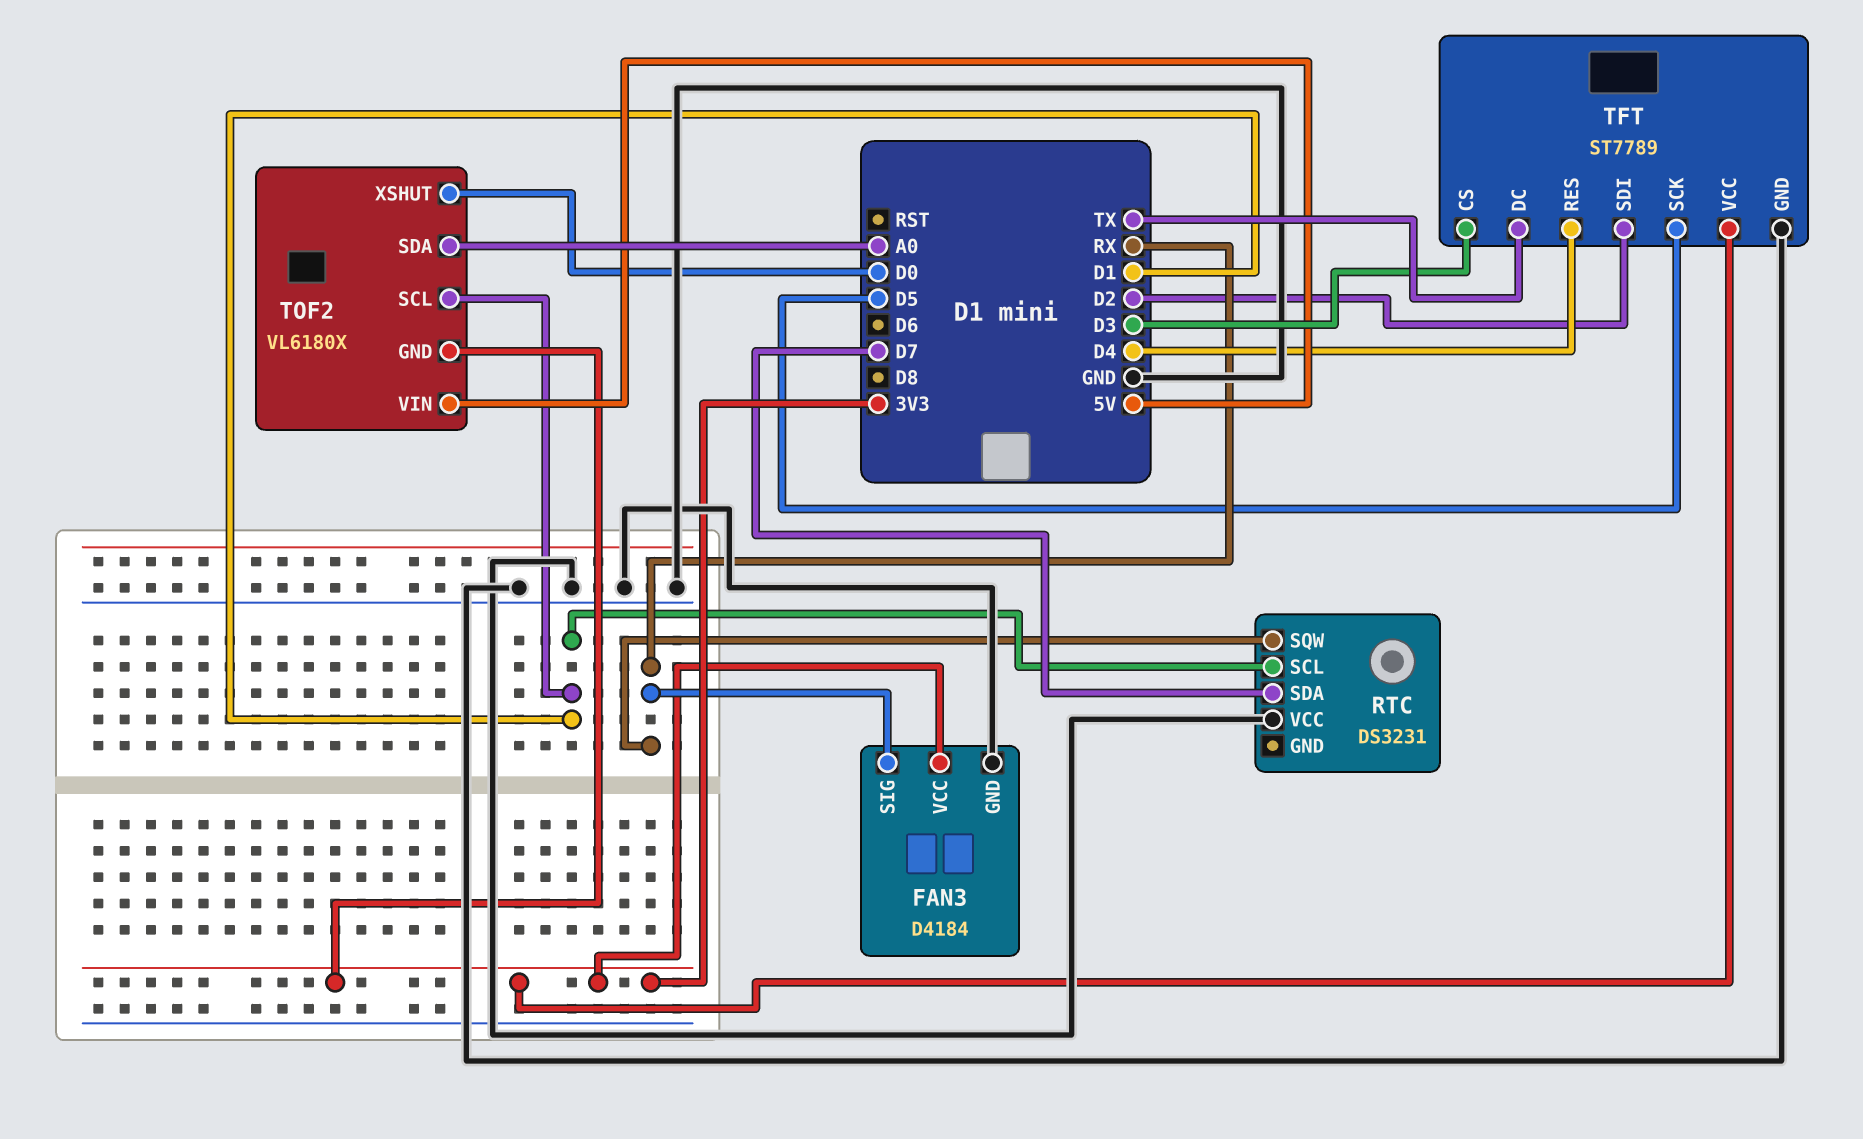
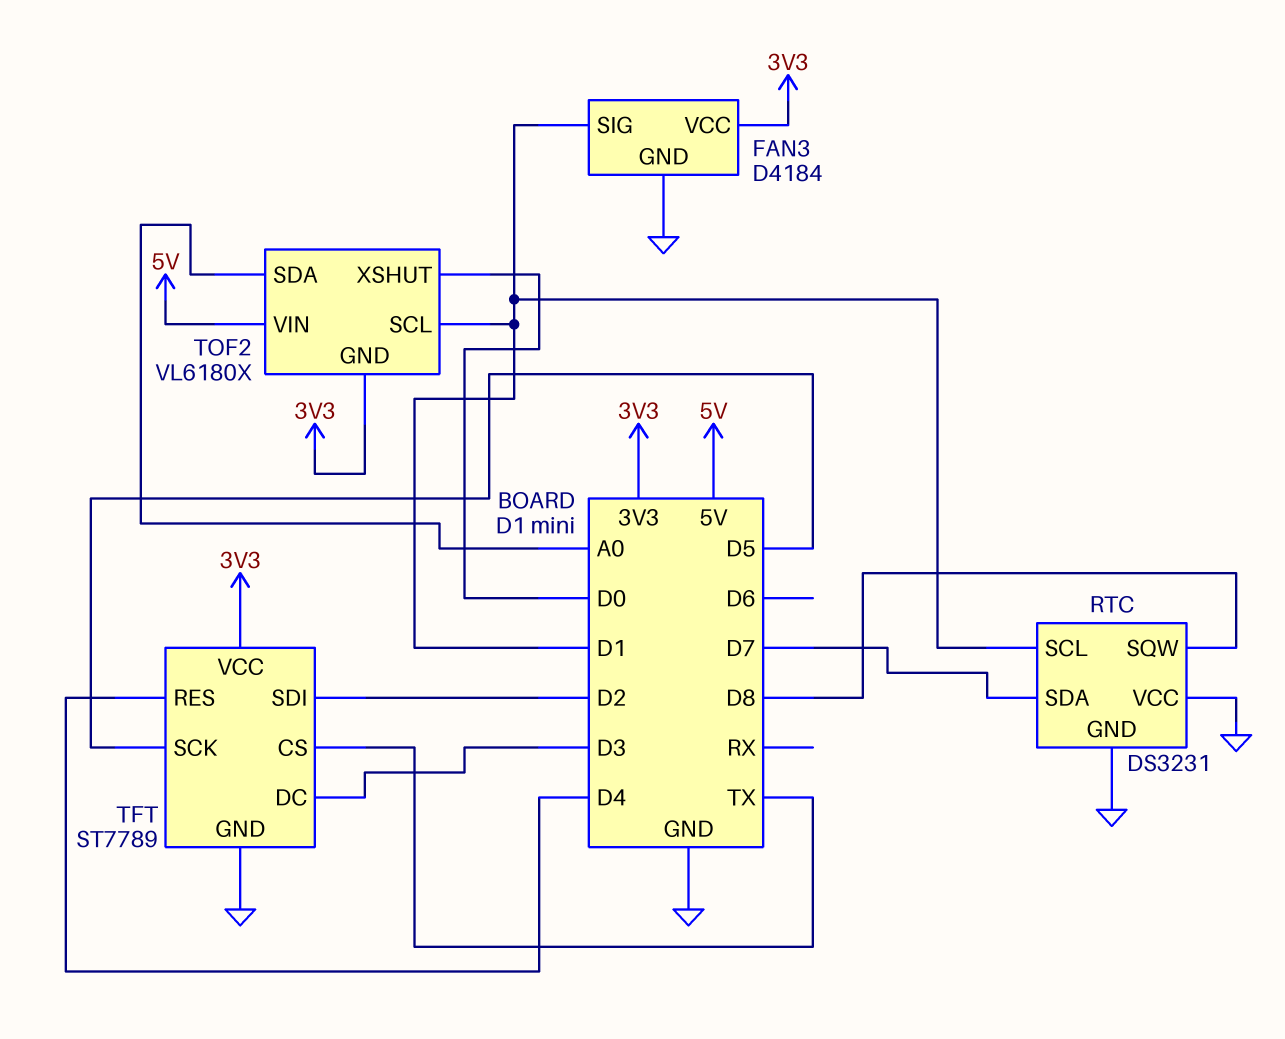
FAN3 pin SIG: RX -> D1
RTC pin GND: none -> GND
RTC pin SQW: RX -> D8
TFT pin CS: D3 -> TX
TFT pin DC: TX -> D3

